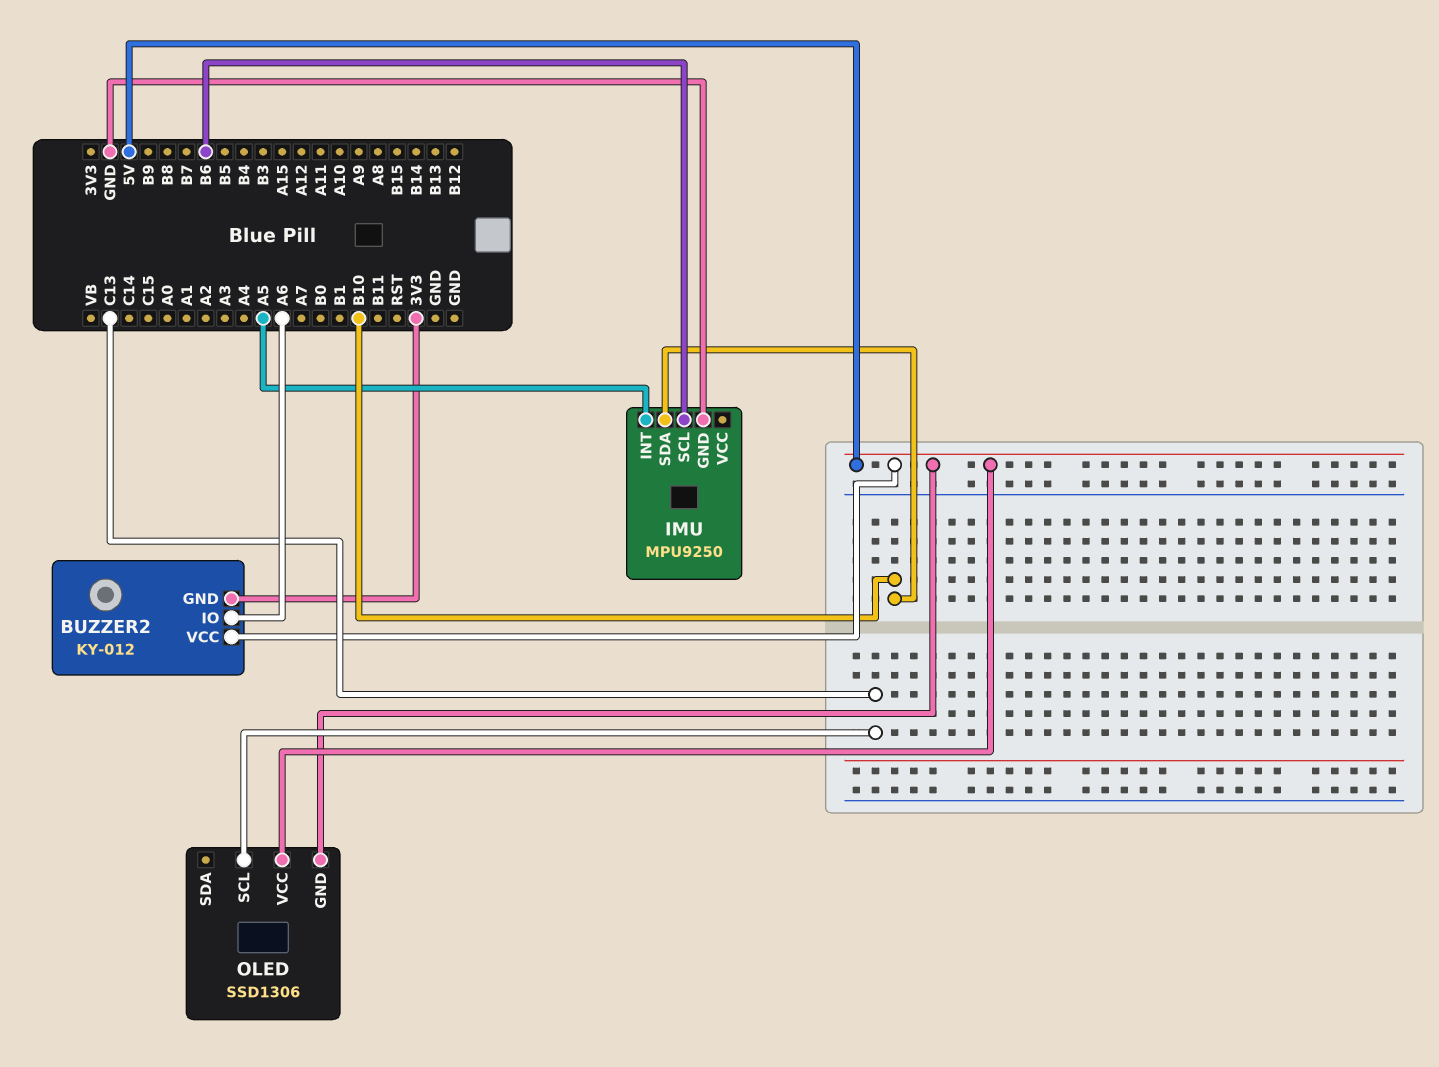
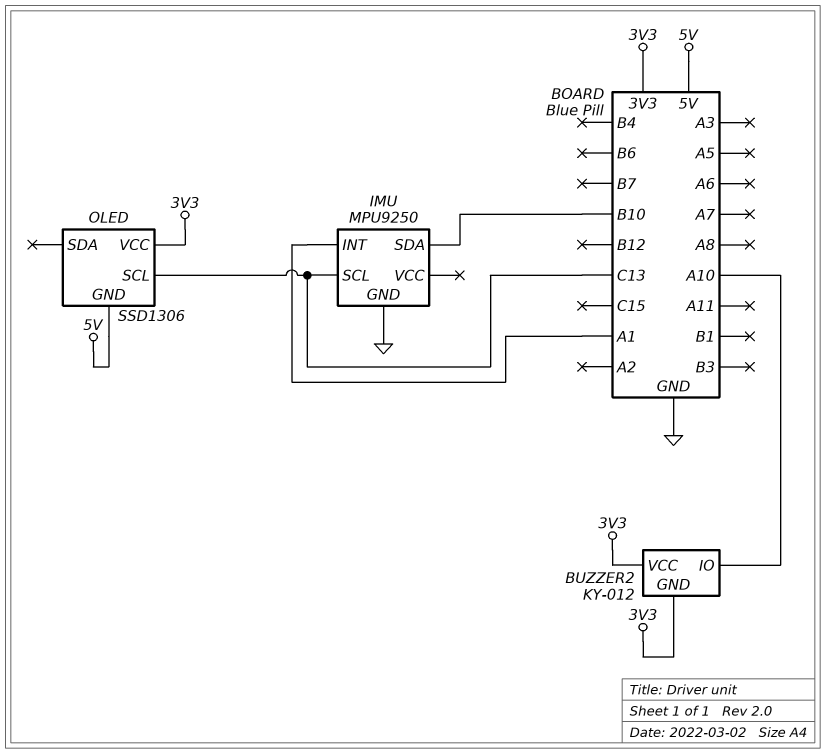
BUZZER2 pin IO: A6 -> A10
BUZZER2 pin VCC: 5V -> 3V3
IMU pin INT: A5 -> A1
IMU pin SCL: B6 -> C13
OLED pin VCC: 5V -> 3V3

